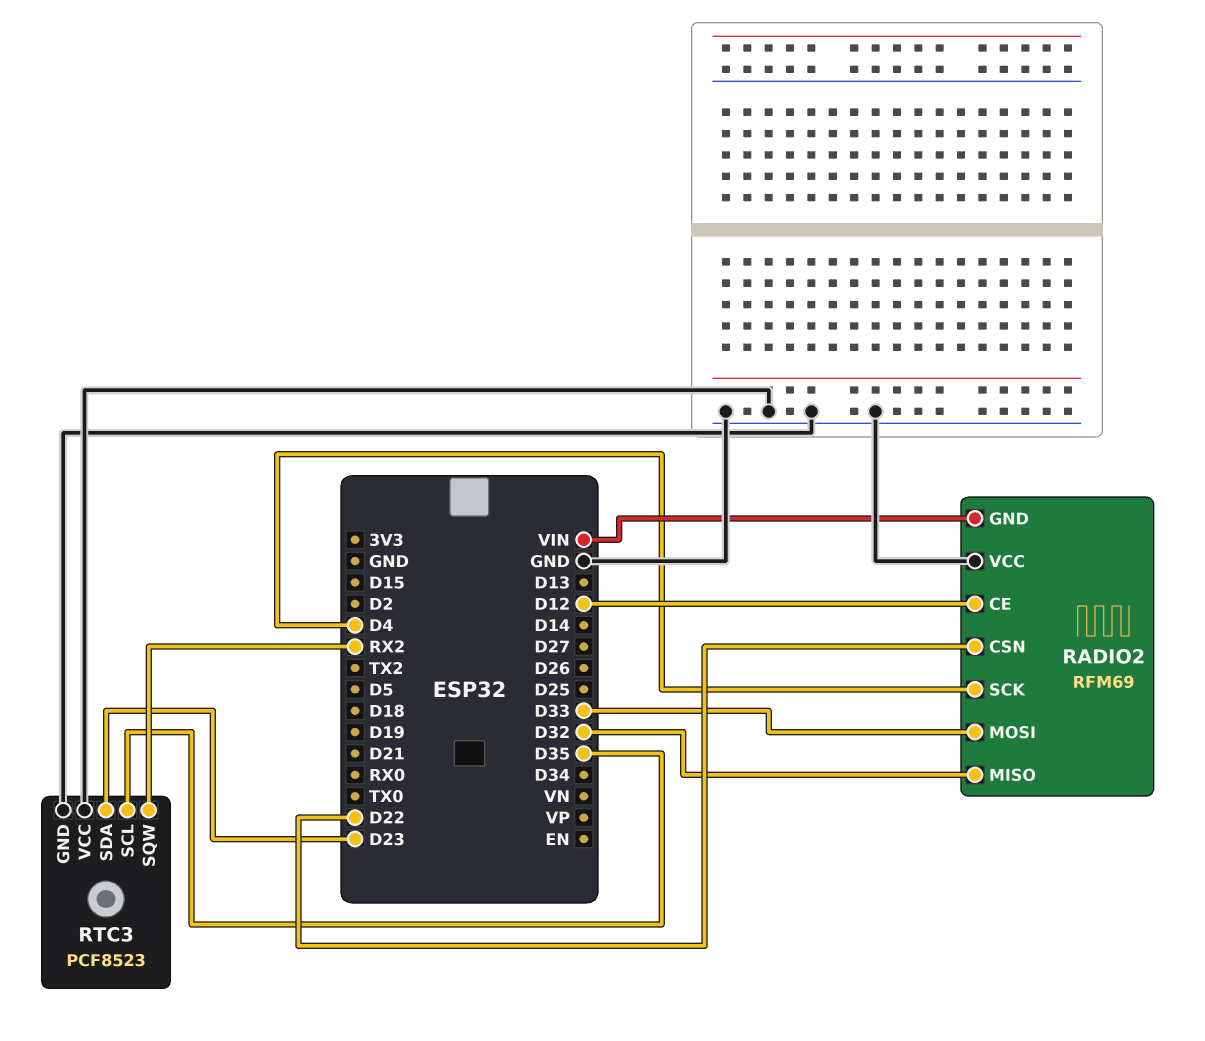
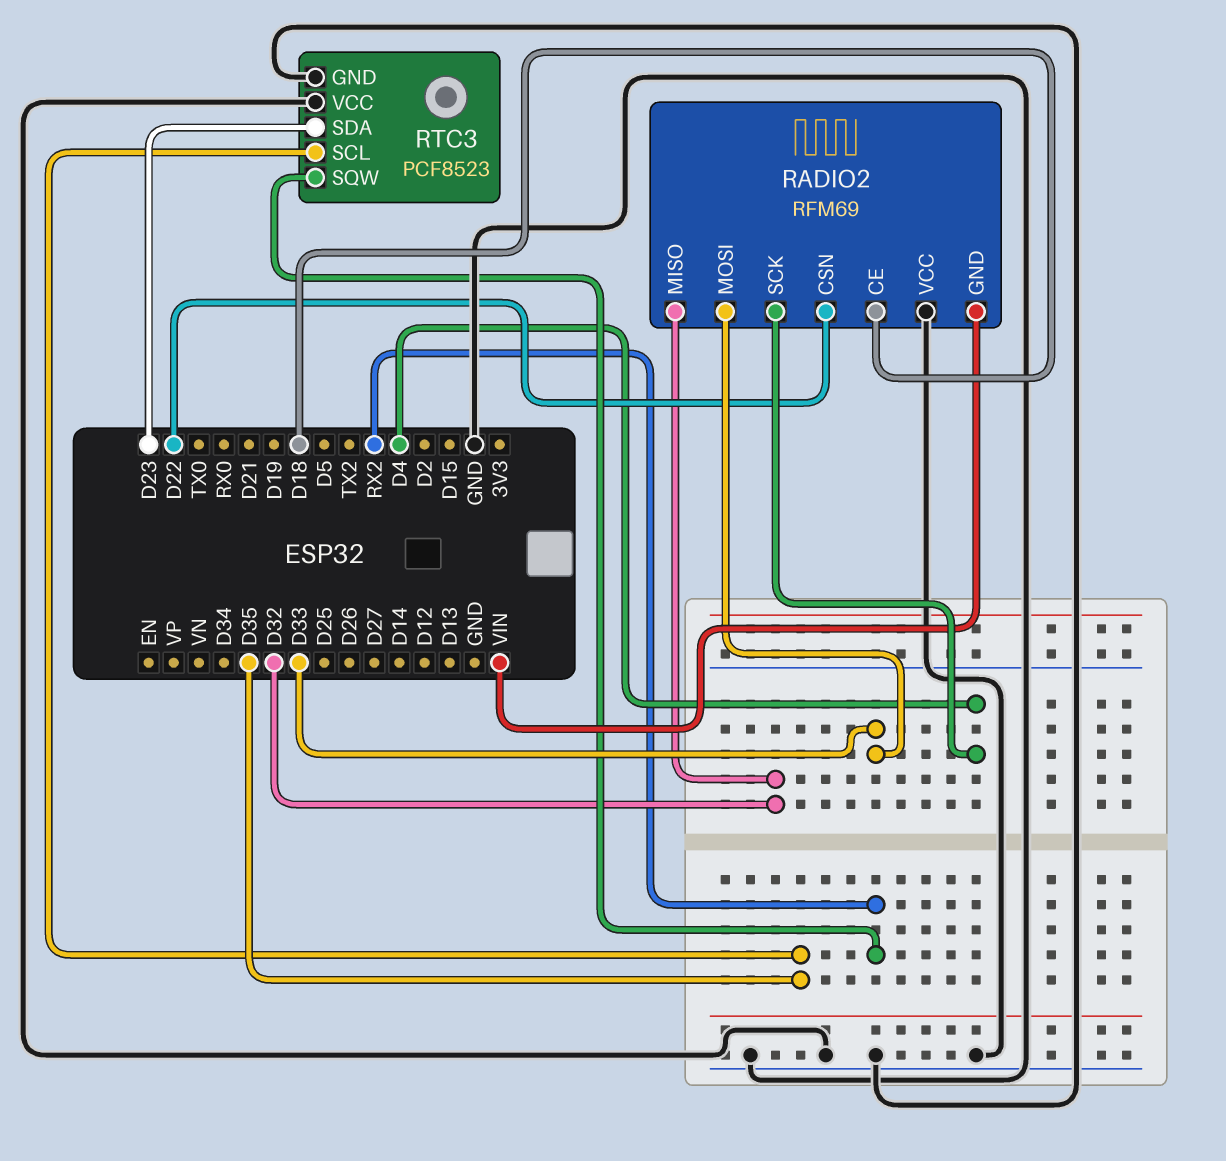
RADIO2 pin CE: D12 -> D18

